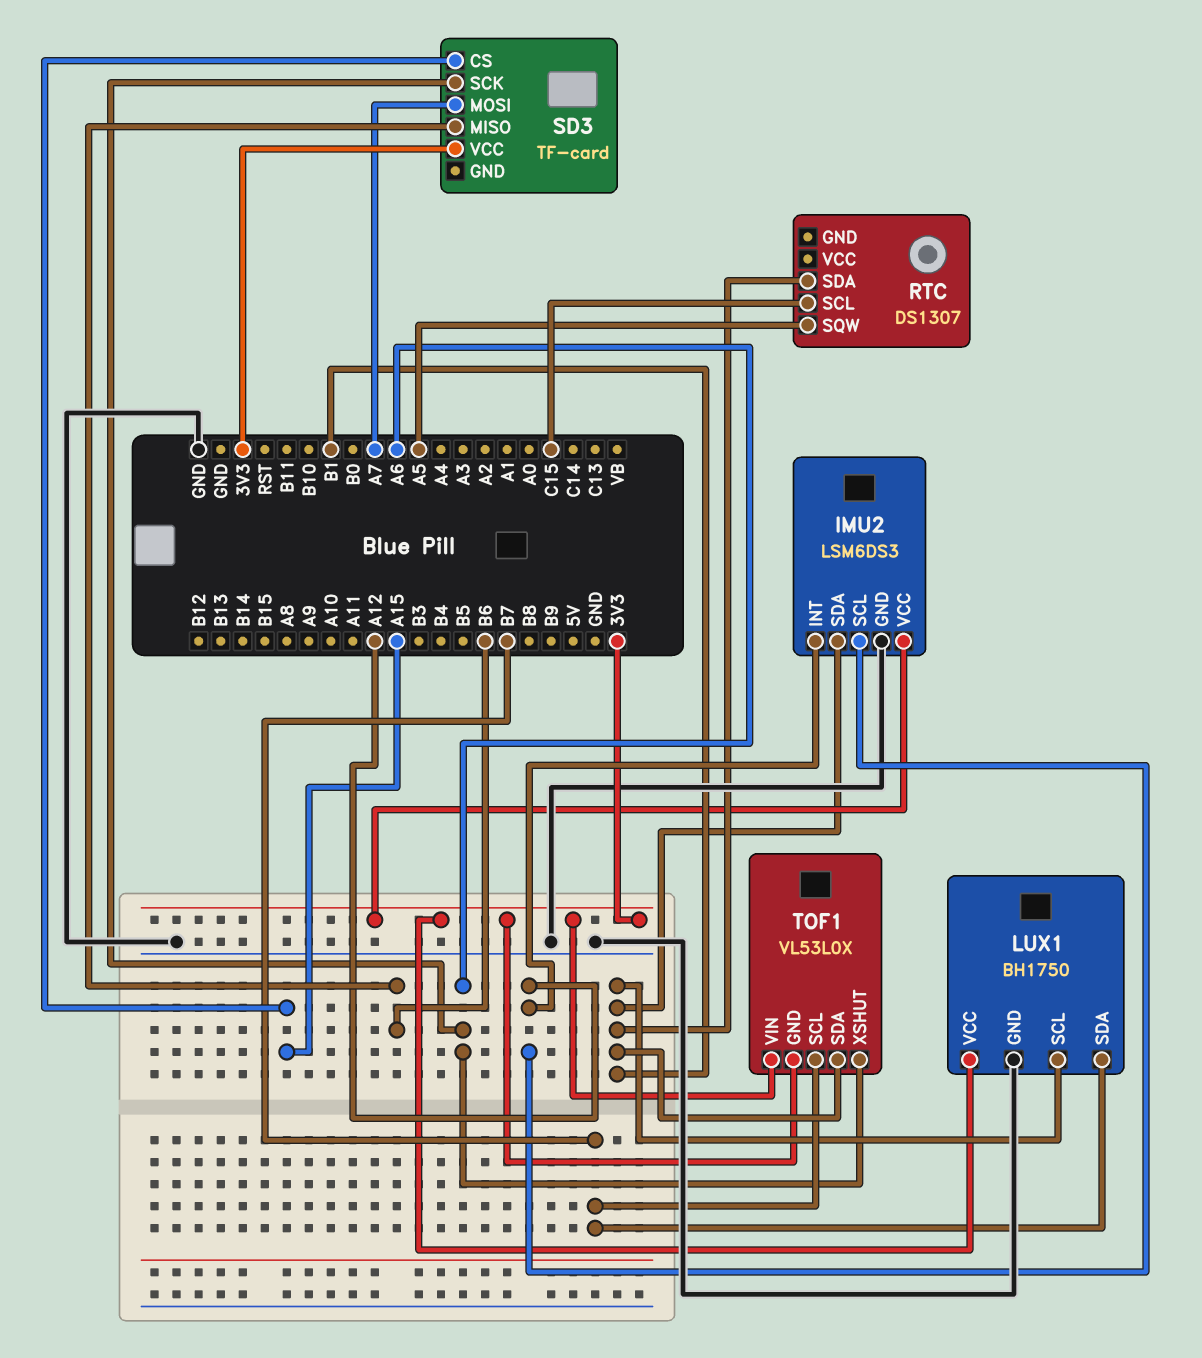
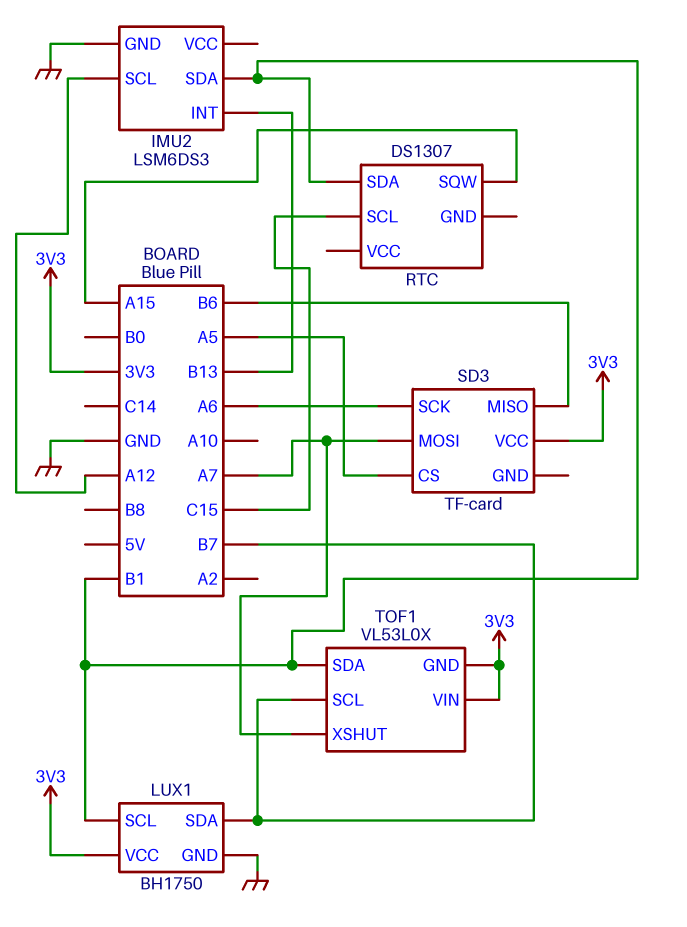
IMU2 pin INT: A12 -> B13
IMU2 pin VCC: 3V3 -> none
RTC pin SQW: A5 -> A15
SD3 pin CS: A15 -> A5
TOF1 pin XSHUT: A6 -> A7

